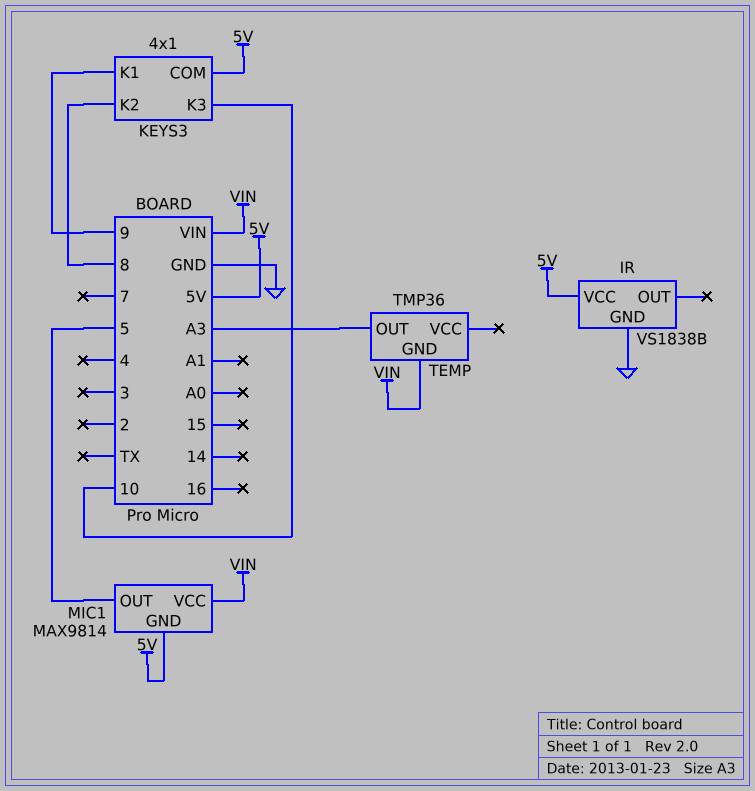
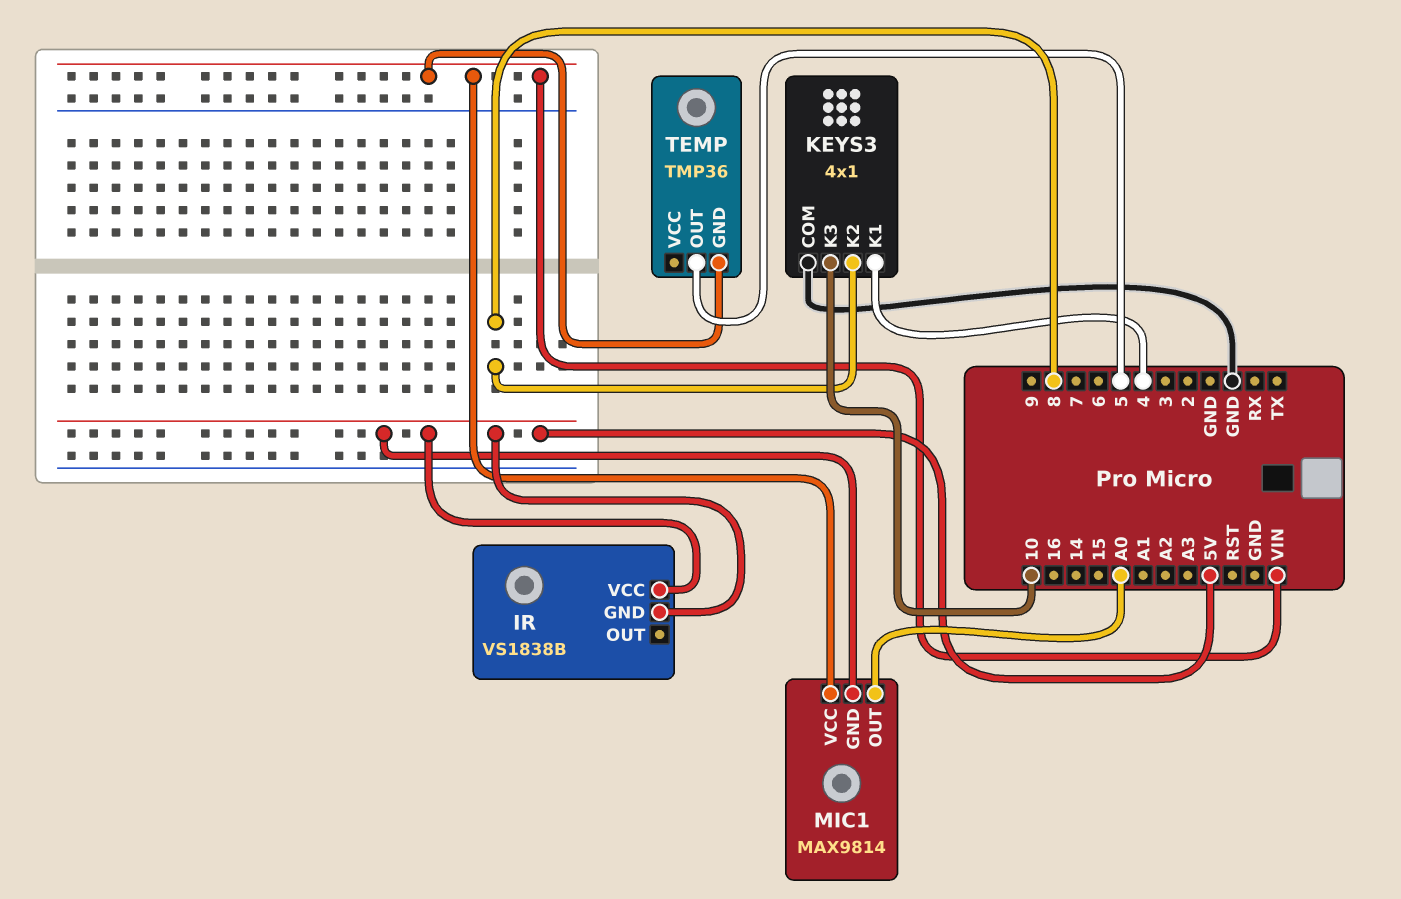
IR pin GND: GND -> 5V
KEYS3 pin COM: 5V -> GND
KEYS3 pin K1: 9 -> 4
MIC1 pin OUT: 5 -> A0
TEMP pin OUT: A3 -> 5

